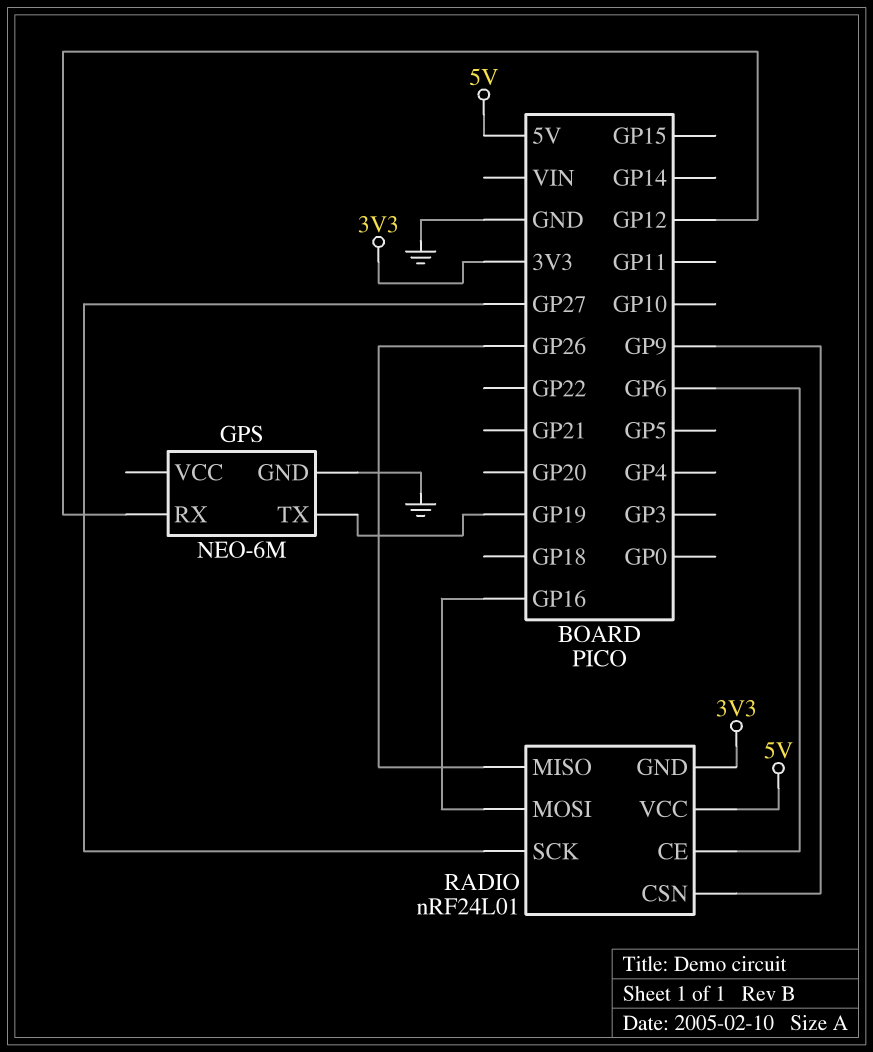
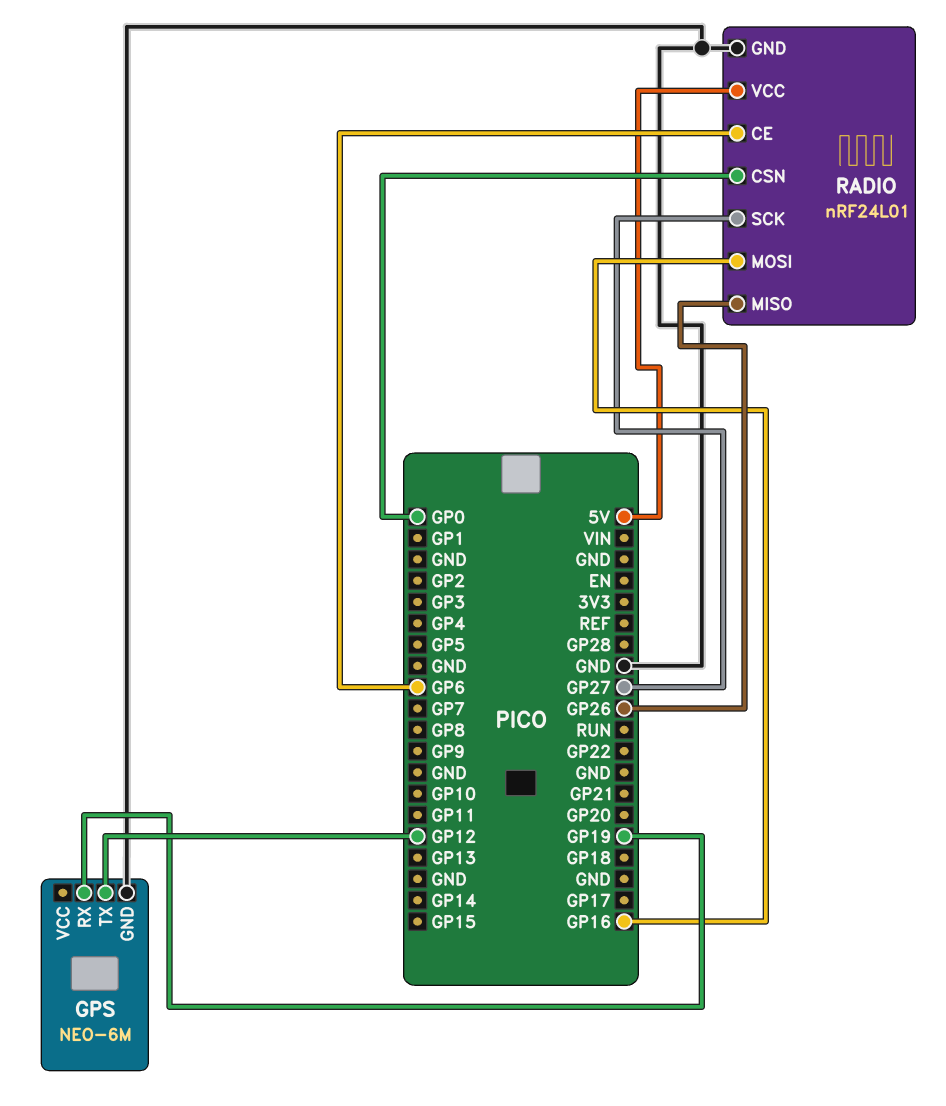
GPS pin RX: GP12 -> GP19
GPS pin TX: GP19 -> GP12
RADIO pin CSN: GP9 -> GP0
RADIO pin GND: 3V3 -> GND

